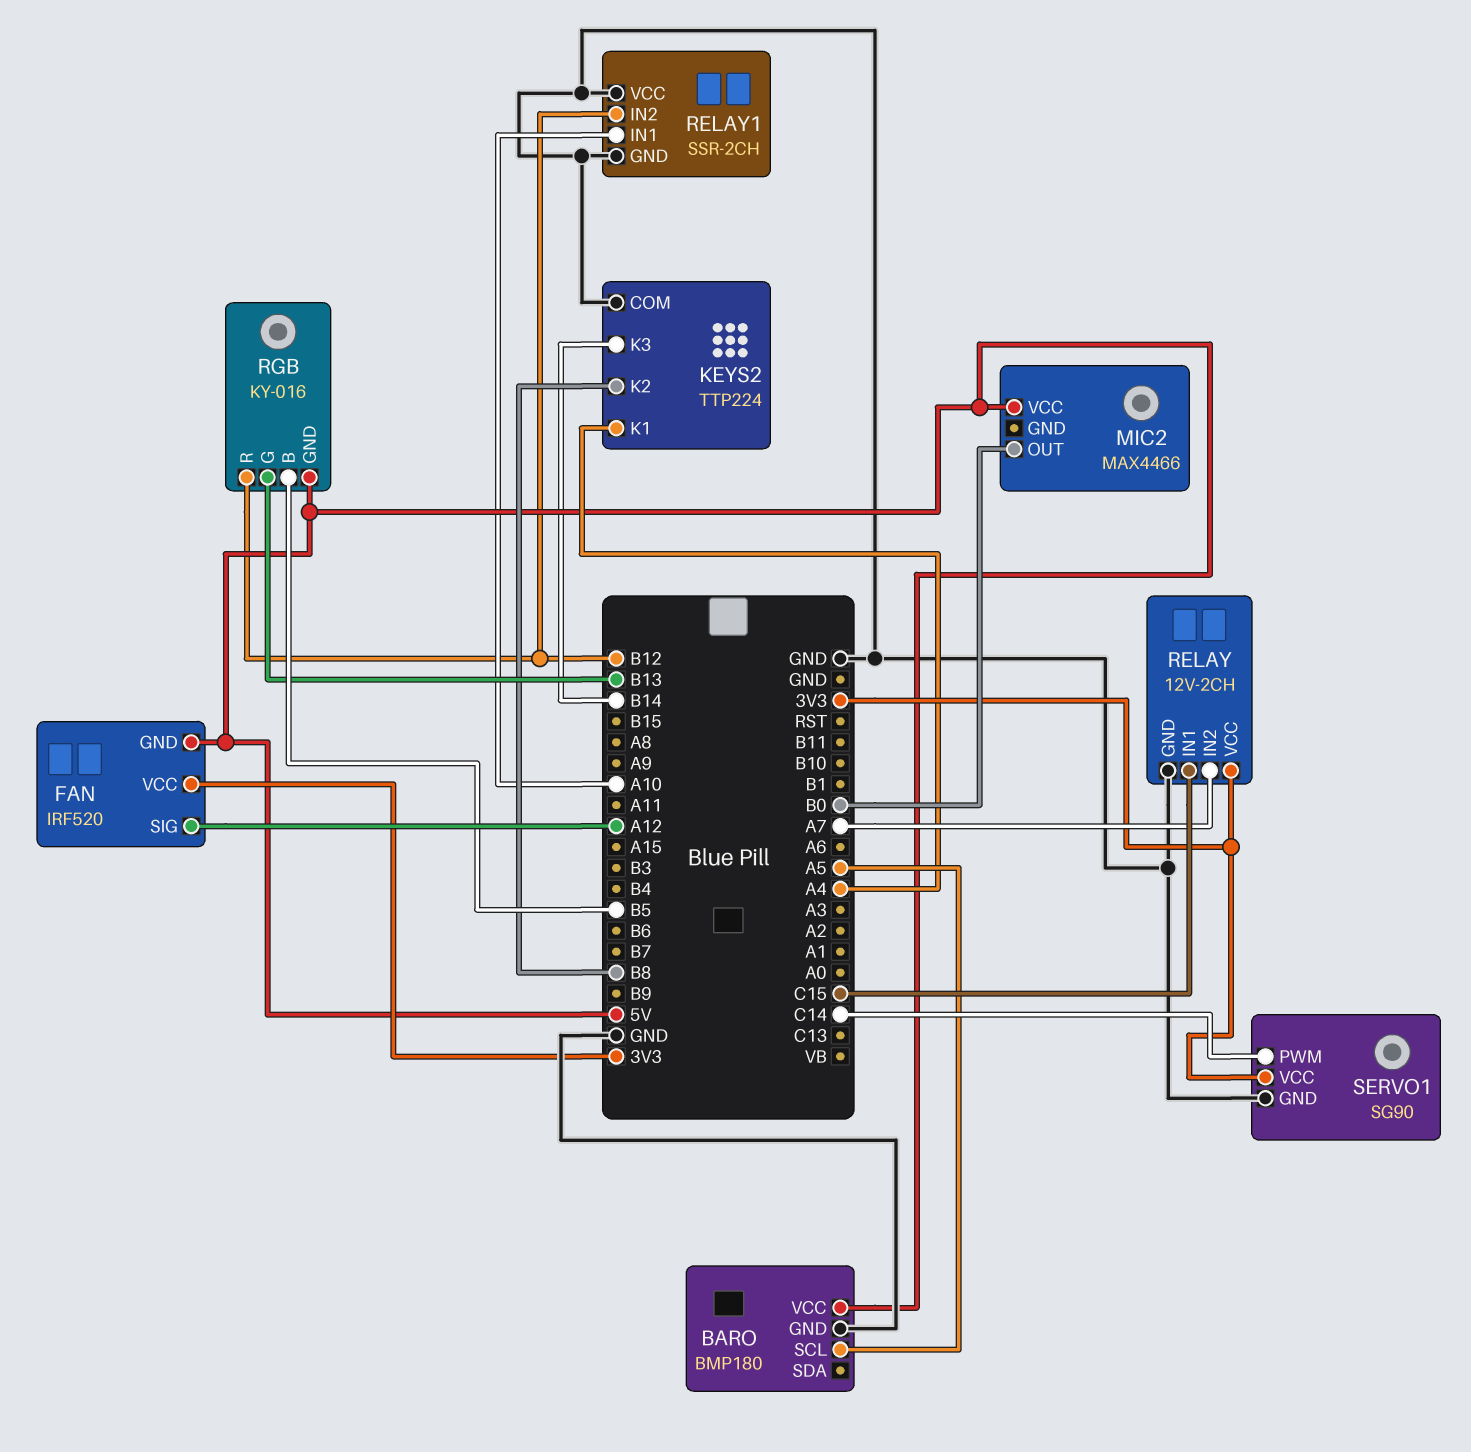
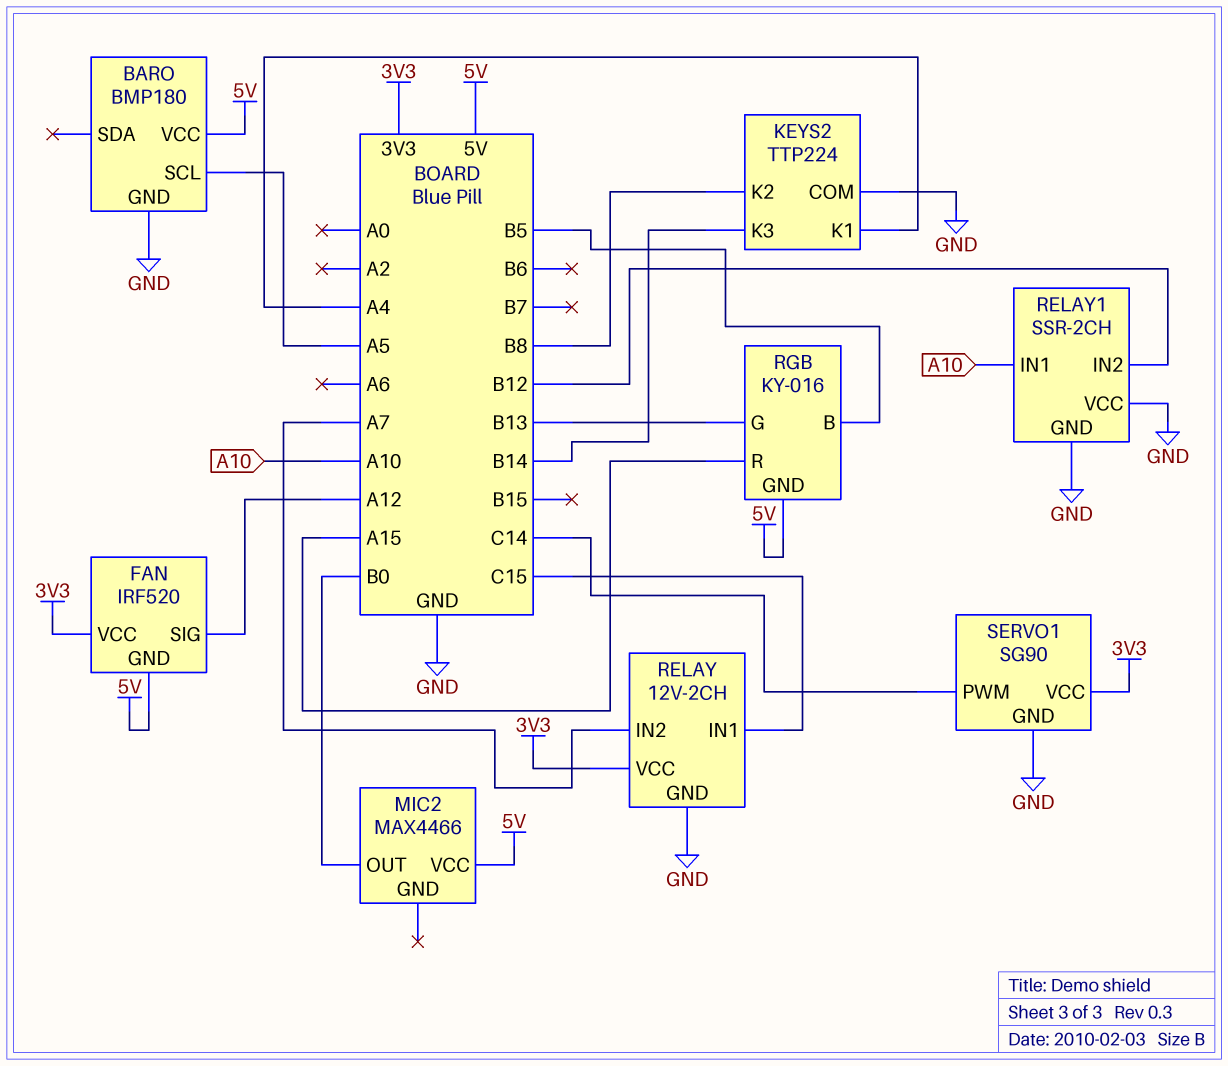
RGB pin R: B12 -> A15

